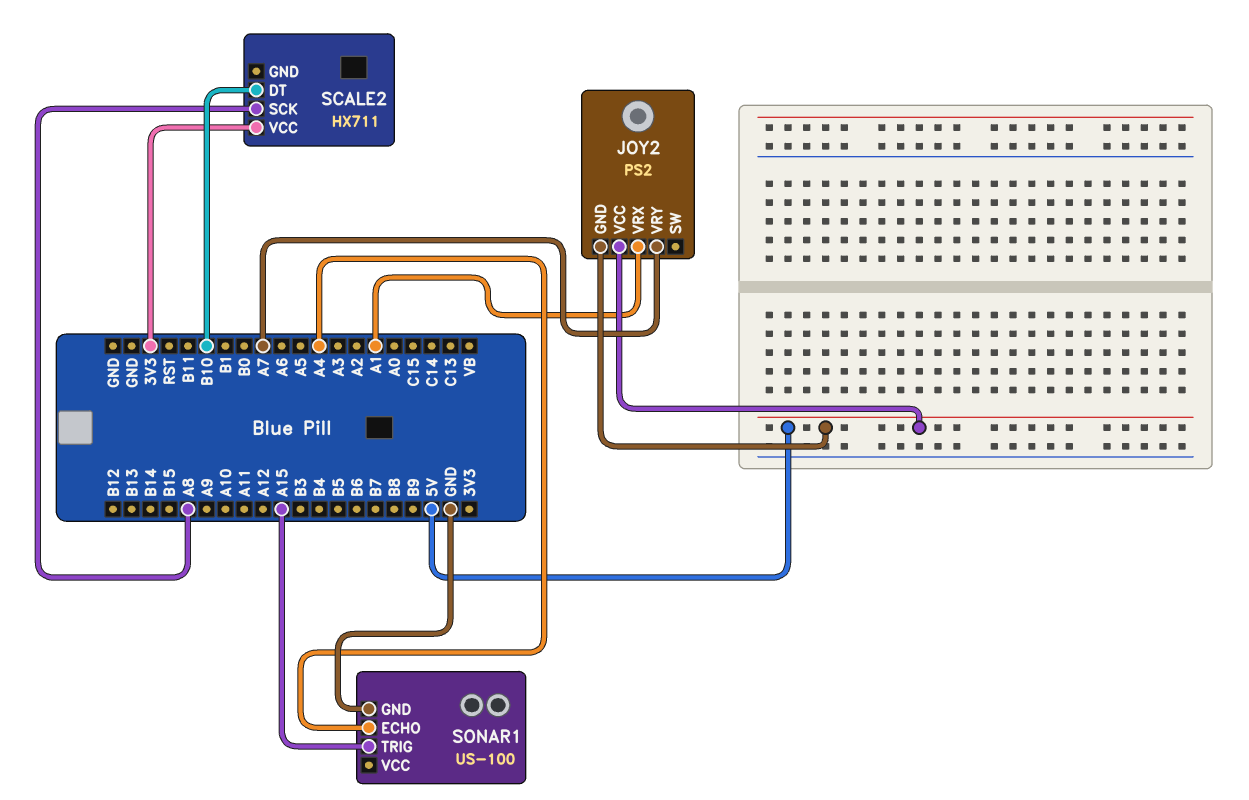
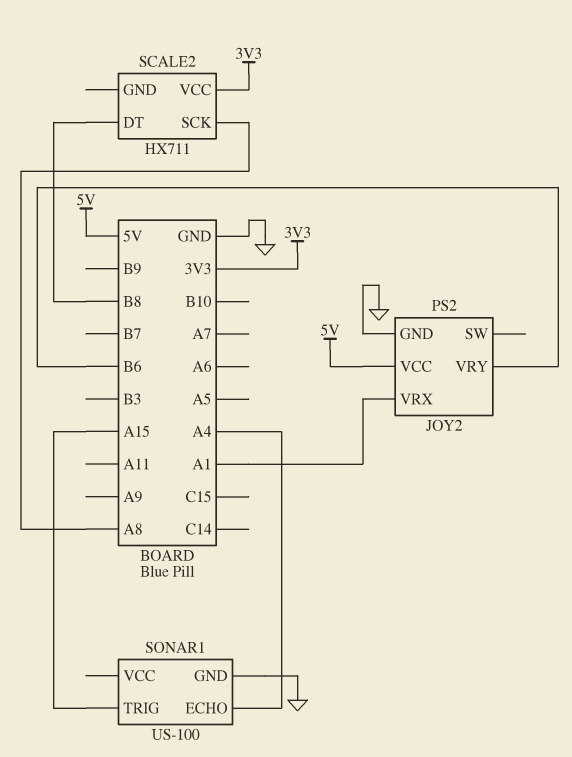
JOY2 pin GND: 5V -> GND
JOY2 pin VRY: A7 -> B6
SCALE2 pin DT: B10 -> B8

